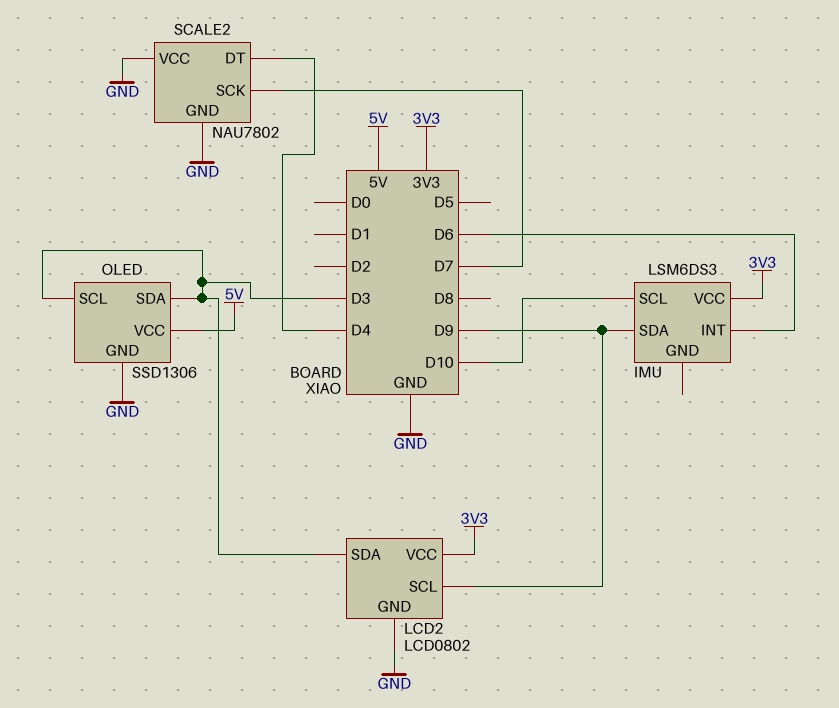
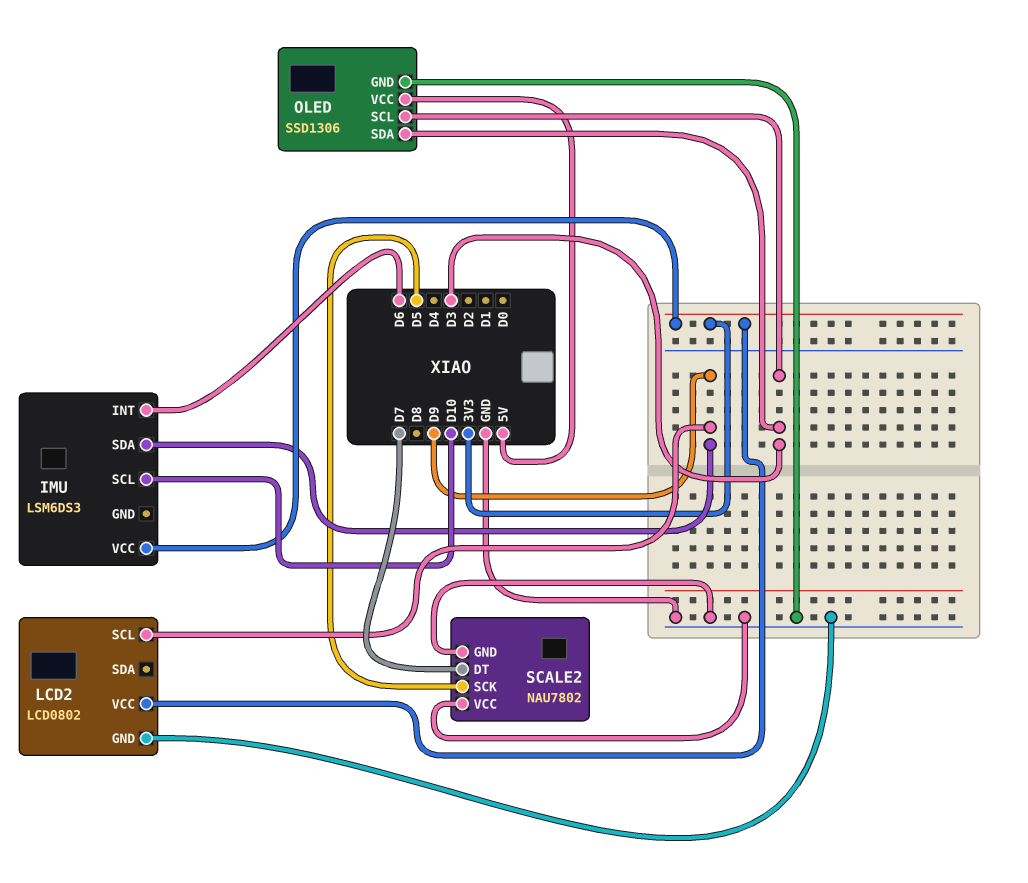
LCD2 pin SDA: D3 -> none
SCALE2 pin DT: D4 -> D7
SCALE2 pin SCK: D7 -> D5

